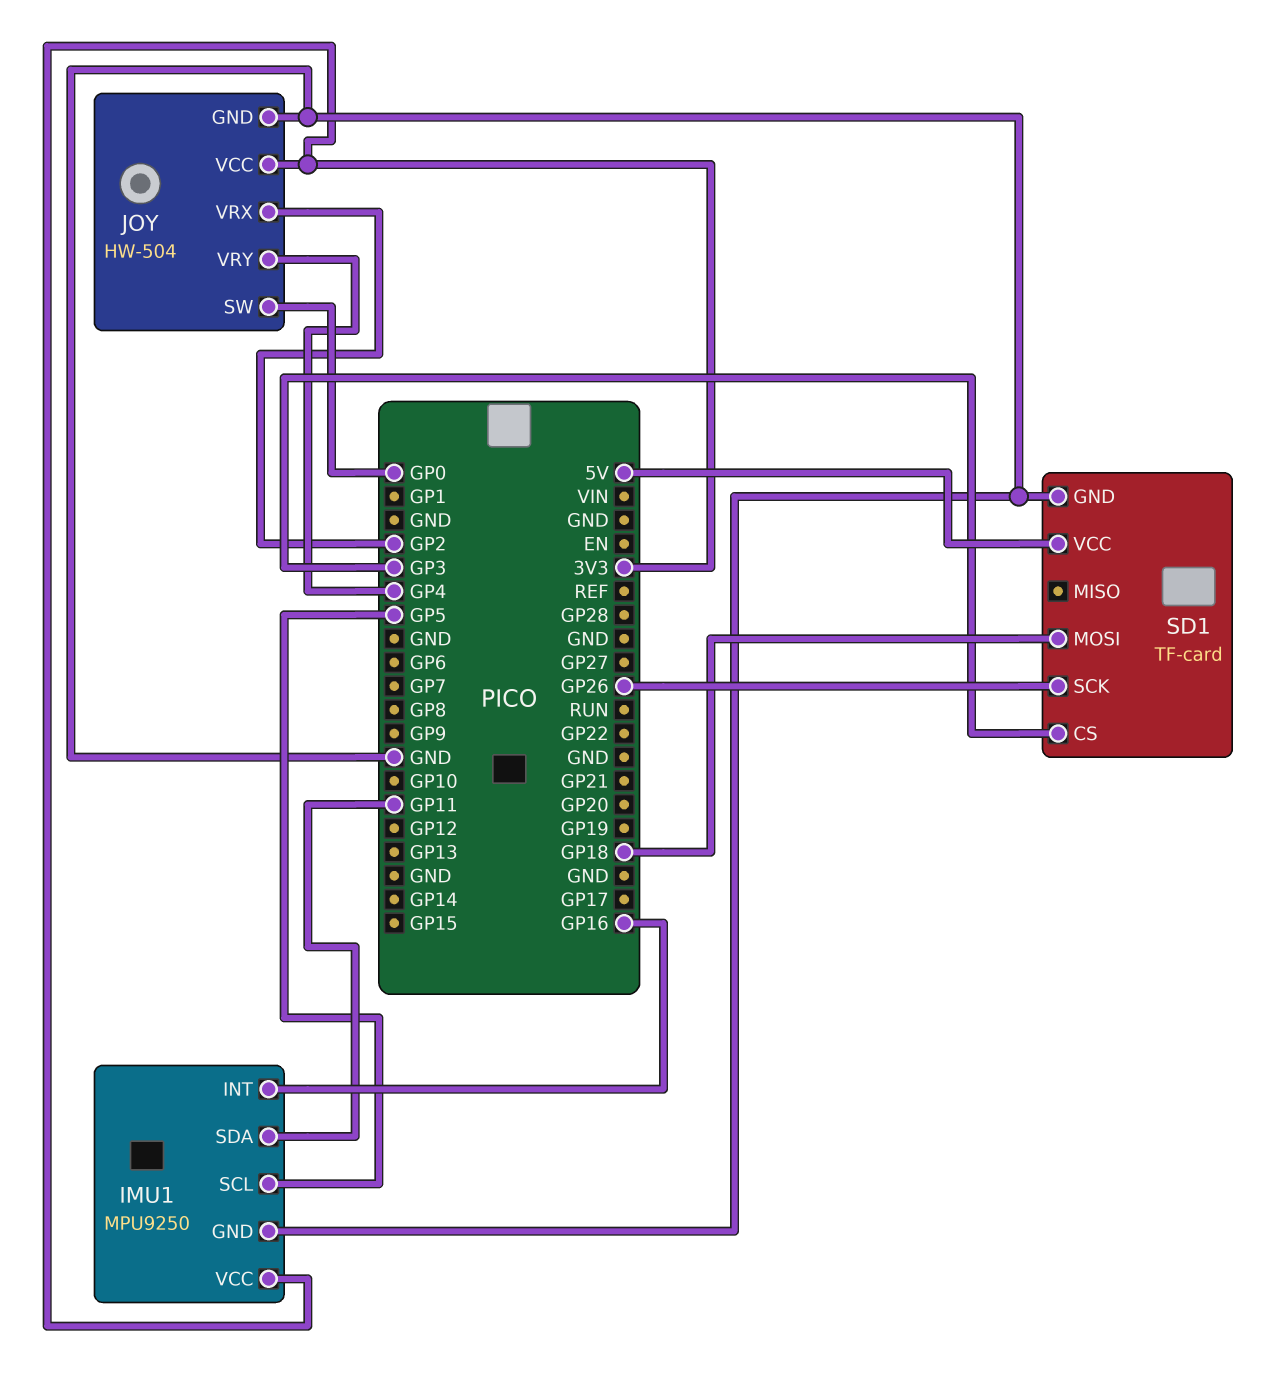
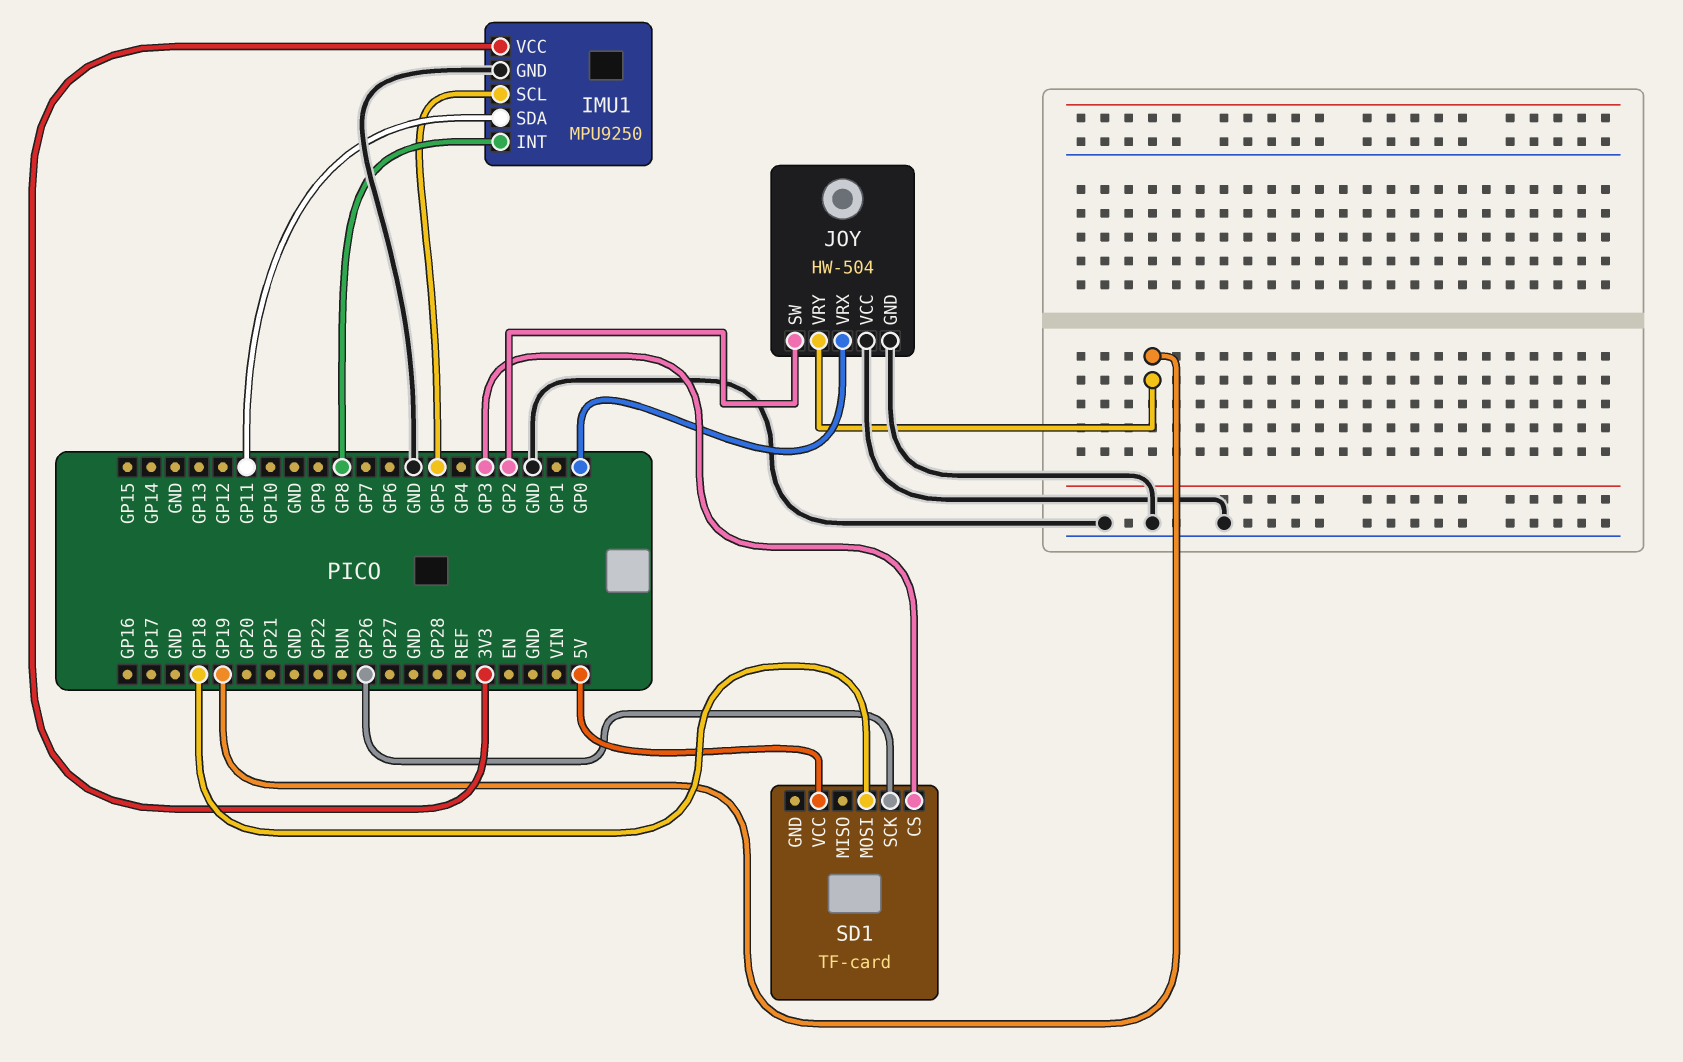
IMU1 pin INT: GP16 -> GP8
JOY pin SW: GP0 -> GP2
JOY pin VCC: 3V3 -> GND
JOY pin VRX: GP2 -> GP0
JOY pin VRY: GP4 -> GP19
SD1 pin GND: GND -> none

